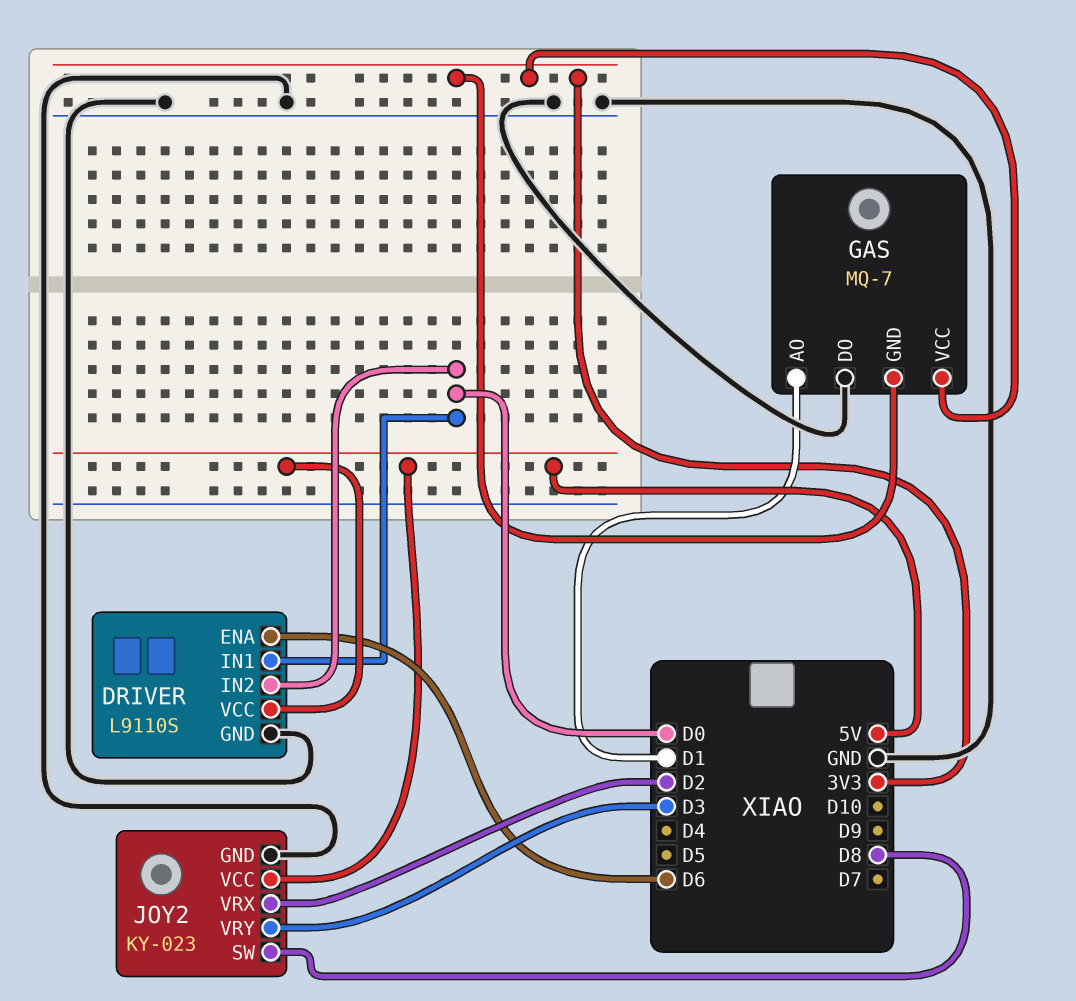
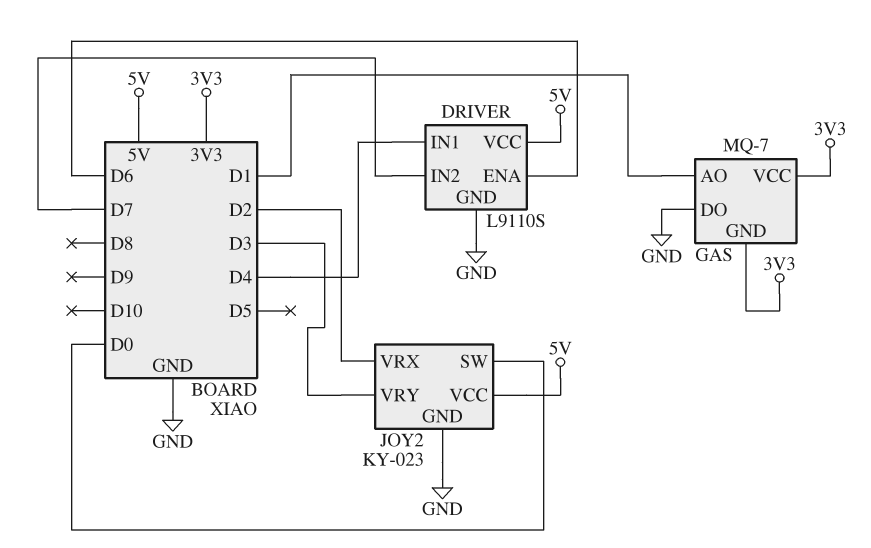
DRIVER pin IN1: D0 -> D4
DRIVER pin IN2: D0 -> D7
JOY2 pin SW: D8 -> D0

